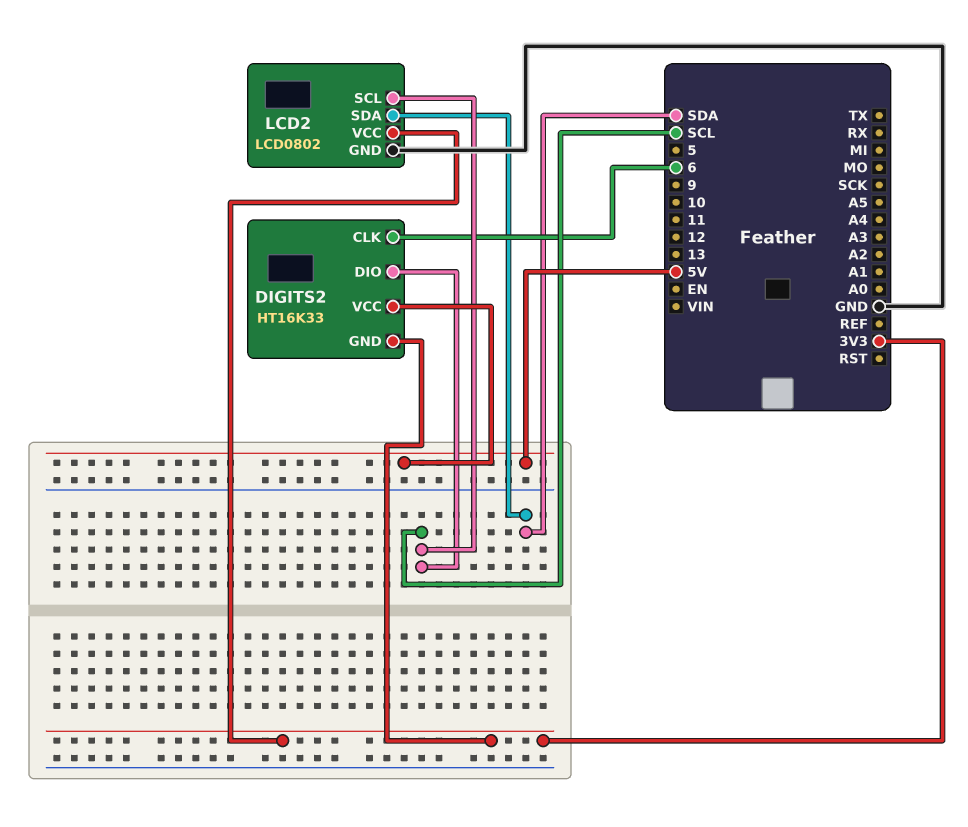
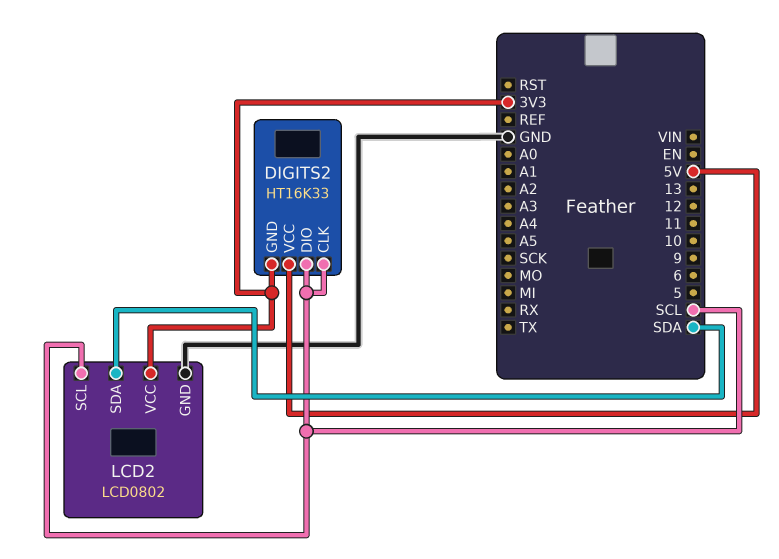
DIGITS2 pin CLK: 6 -> SCL

